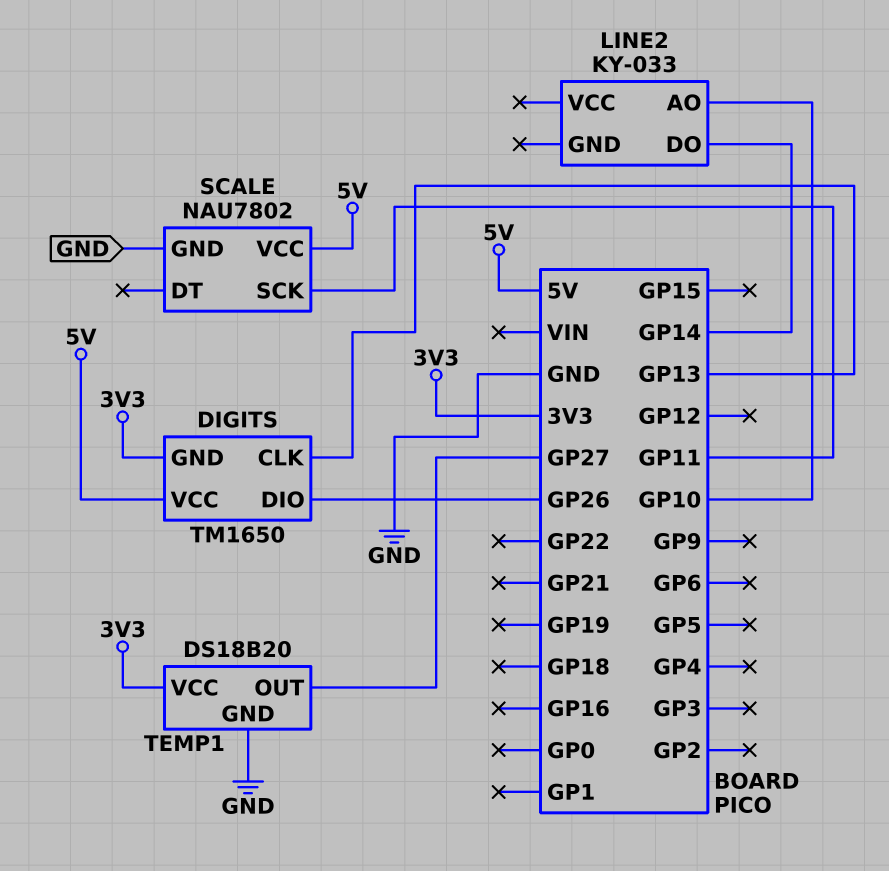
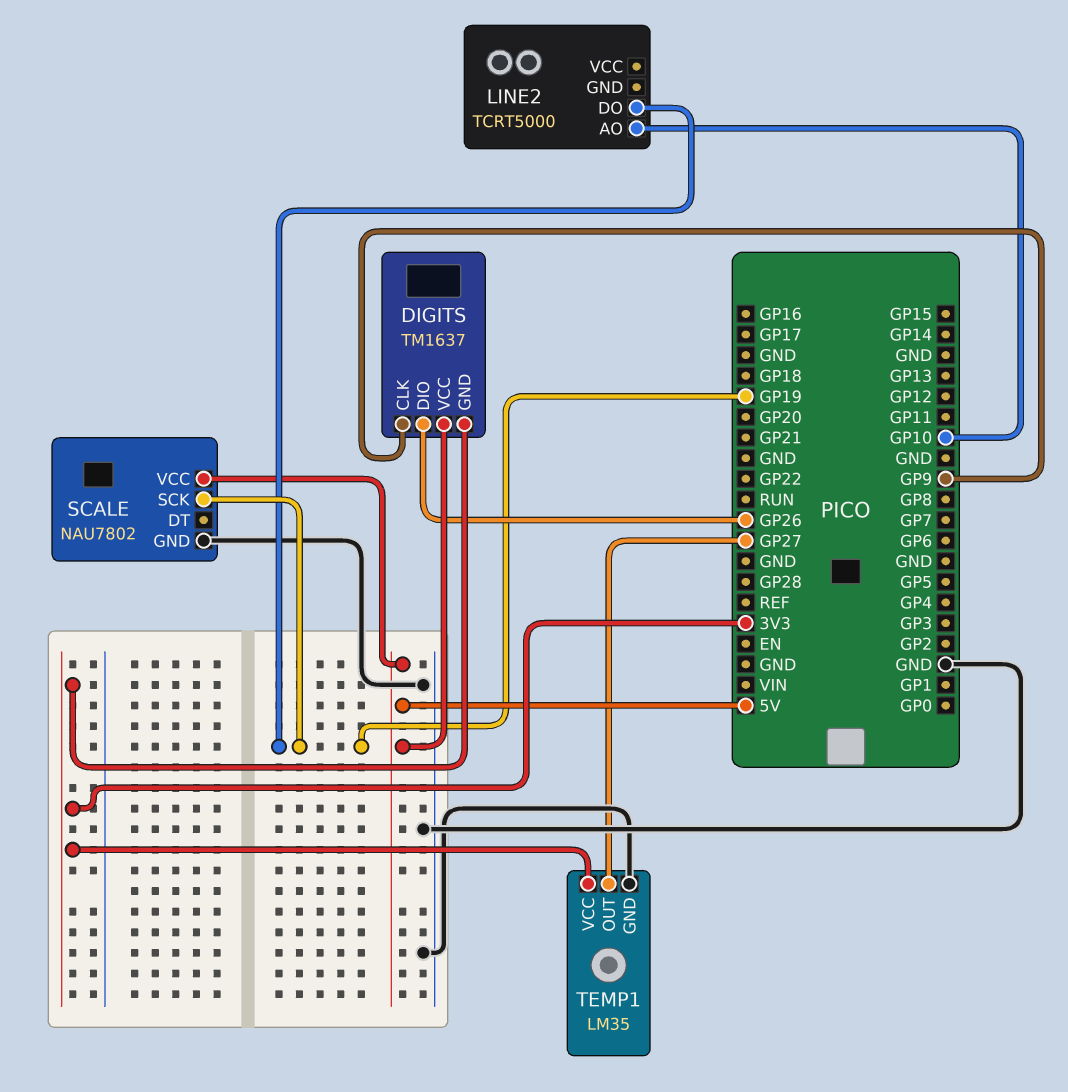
DIGITS: TM1650 -> TM1637
DIGITS pin CLK: GP13 -> GP9
LINE2: KY-033 -> TCRT5000
LINE2 pin DO: GP14 -> GP19
SCALE pin SCK: GP11 -> GP19
TEMP1: DS18B20 -> LM35

